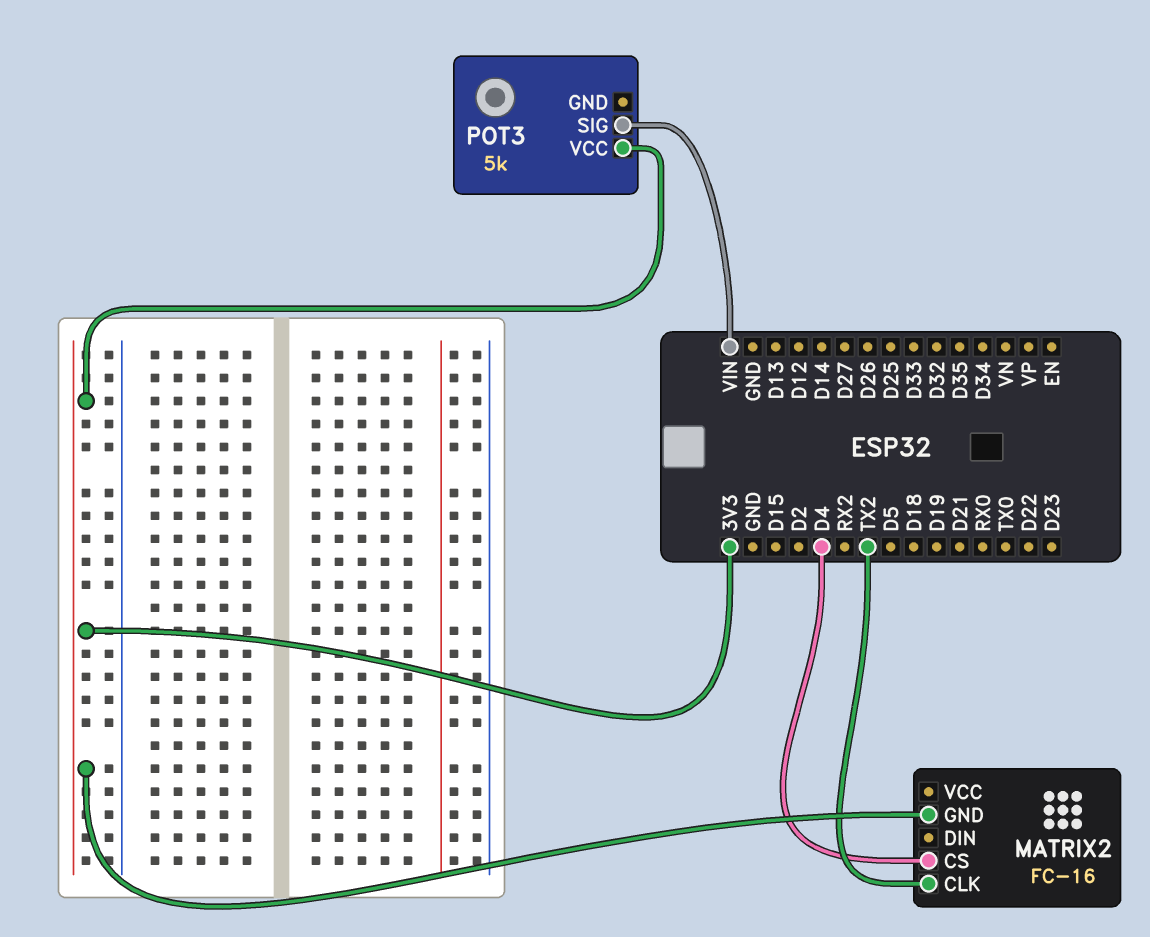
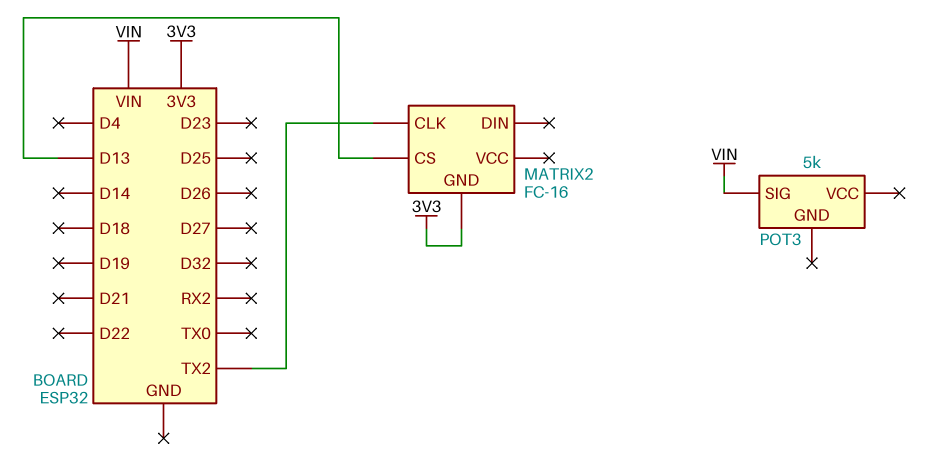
MATRIX2 pin CS: D4 -> D13
POT3 pin VCC: 3V3 -> none

